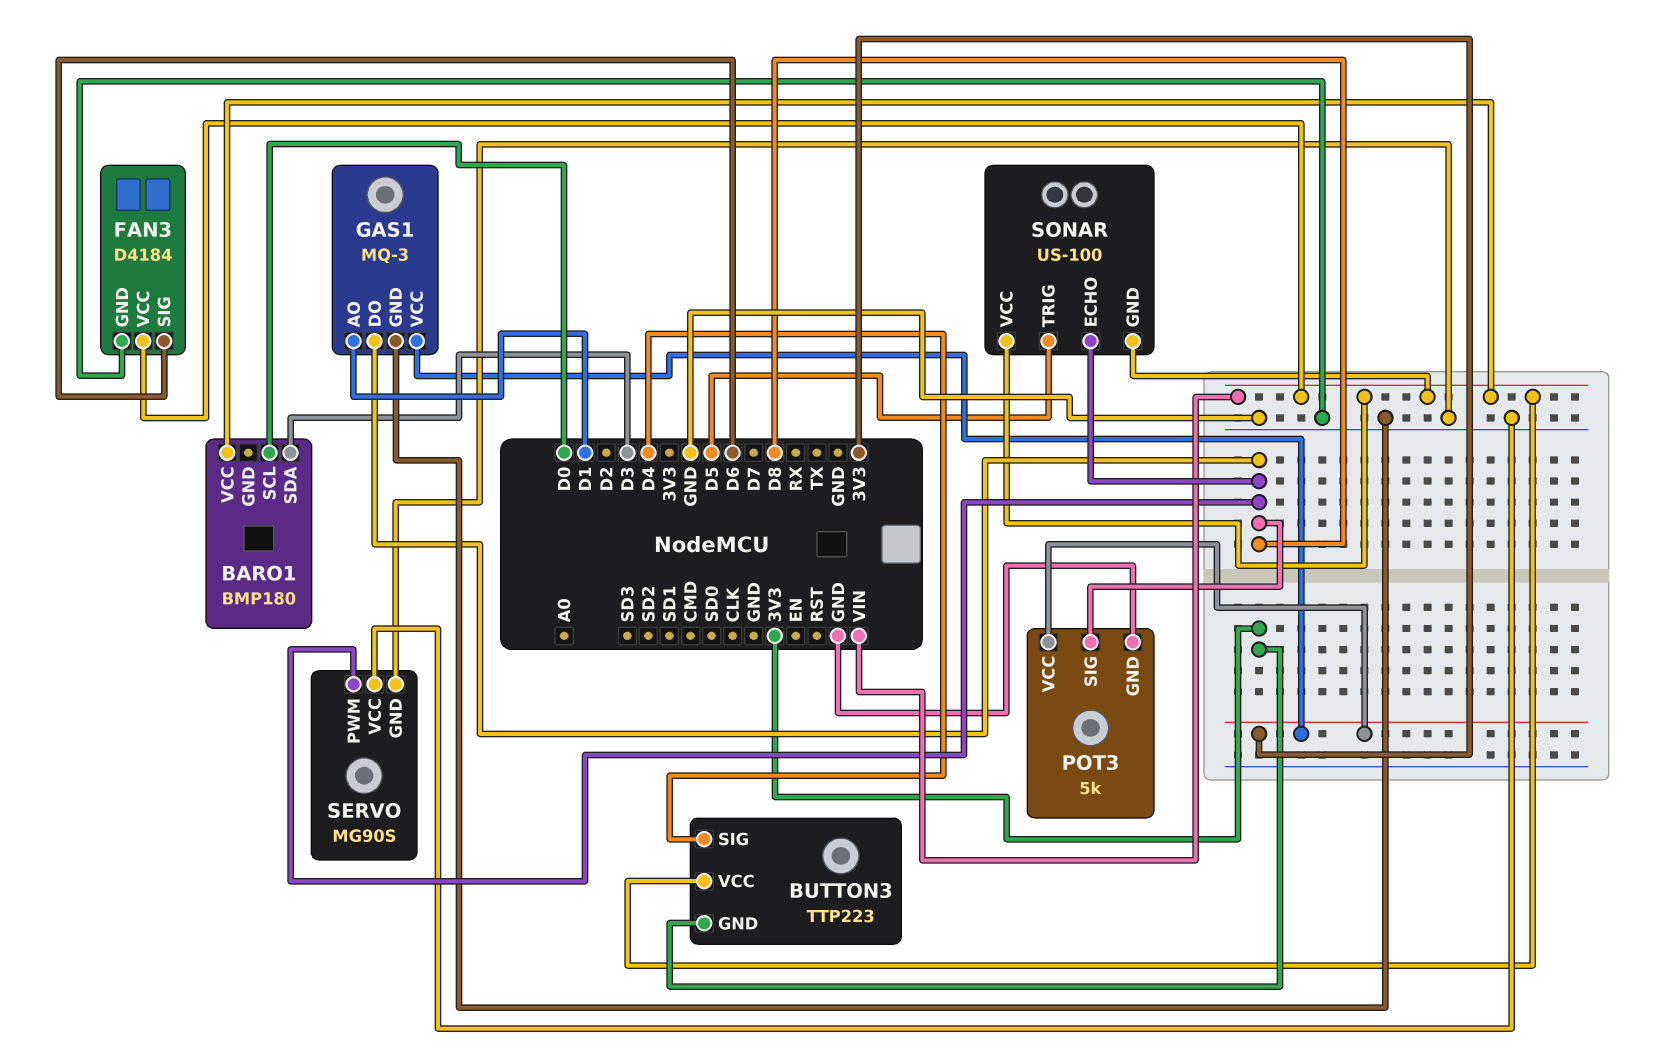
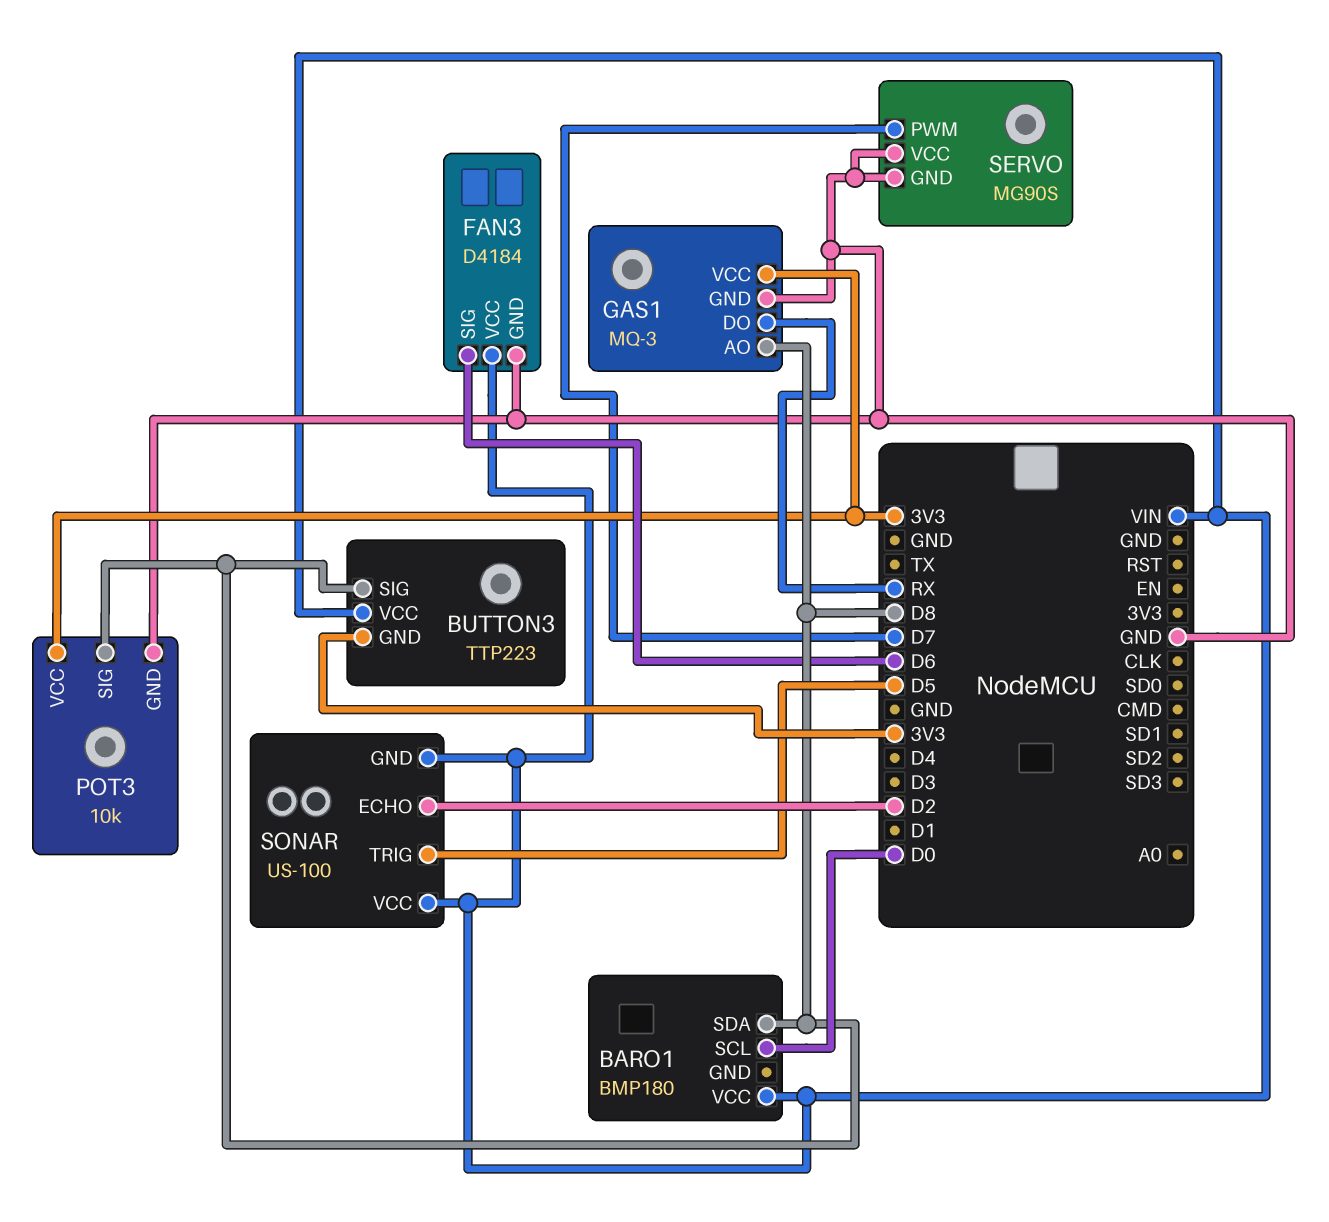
BARO1 pin SDA: D3 -> D8
BUTTON3 pin SIG: D4 -> D8
GAS1 pin AO: D1 -> D8
GAS1 pin DO: D8 -> RX
POT3: 5k -> 10k
SERVO pin PWM: D8 -> D7
SONAR pin ECHO: D8 -> D2

